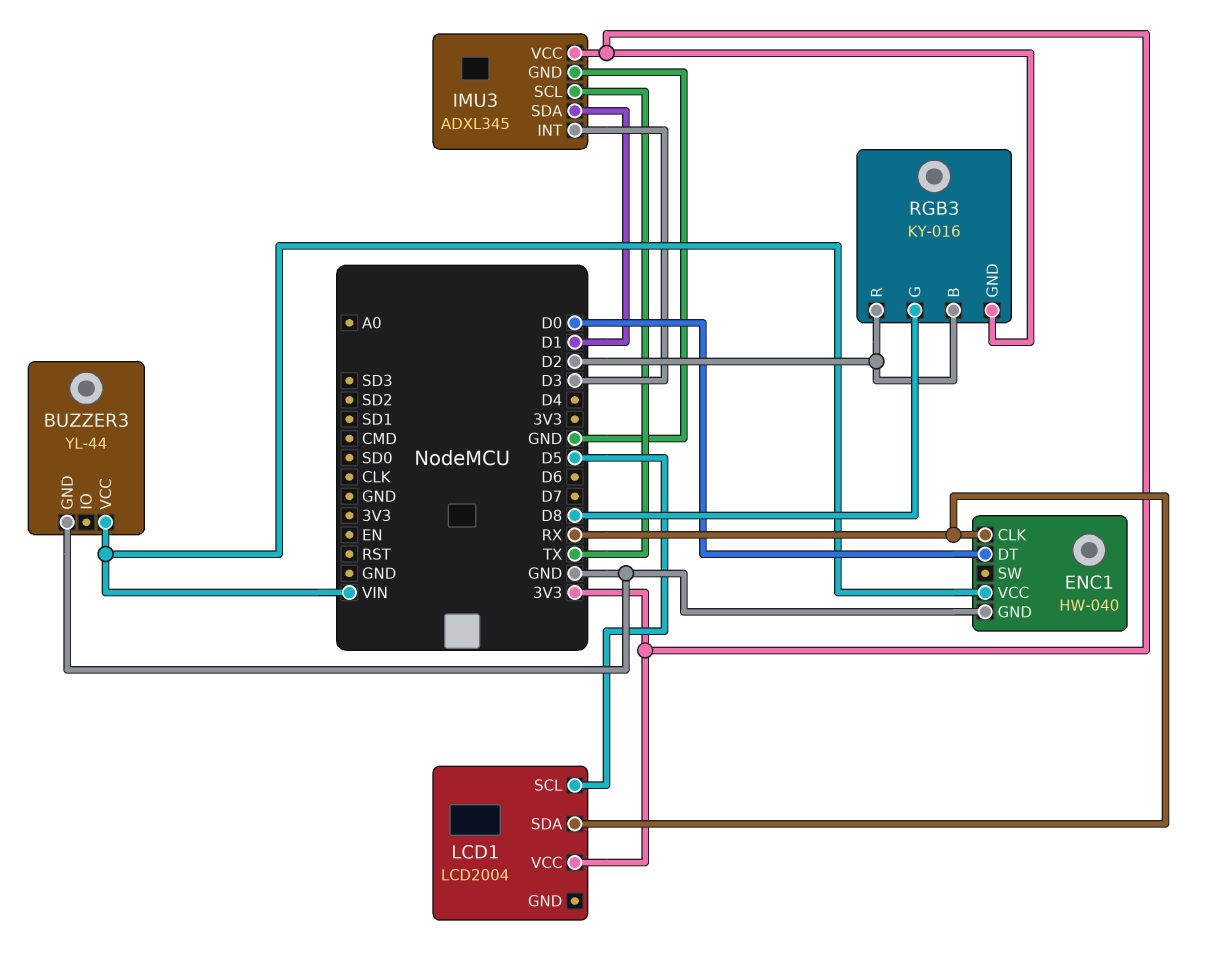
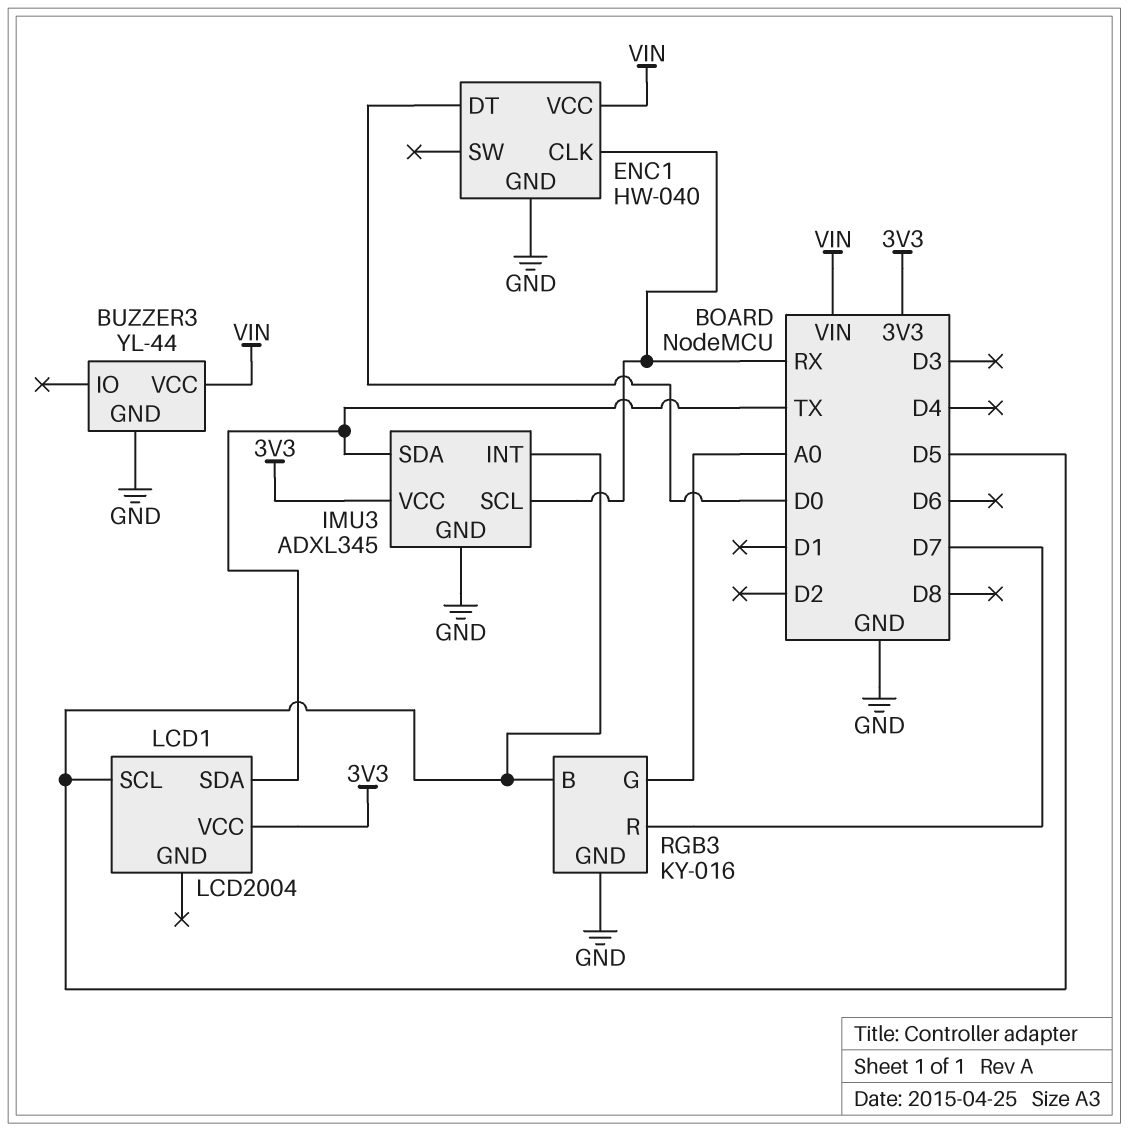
IMU3 pin INT: D3 -> D5
IMU3 pin SCL: TX -> RX
IMU3 pin SDA: D1 -> TX
LCD1 pin SDA: RX -> TX
RGB3 pin B: D2 -> D5
RGB3 pin G: D8 -> A0
RGB3 pin GND: 3V3 -> GND
RGB3 pin R: D2 -> D7

